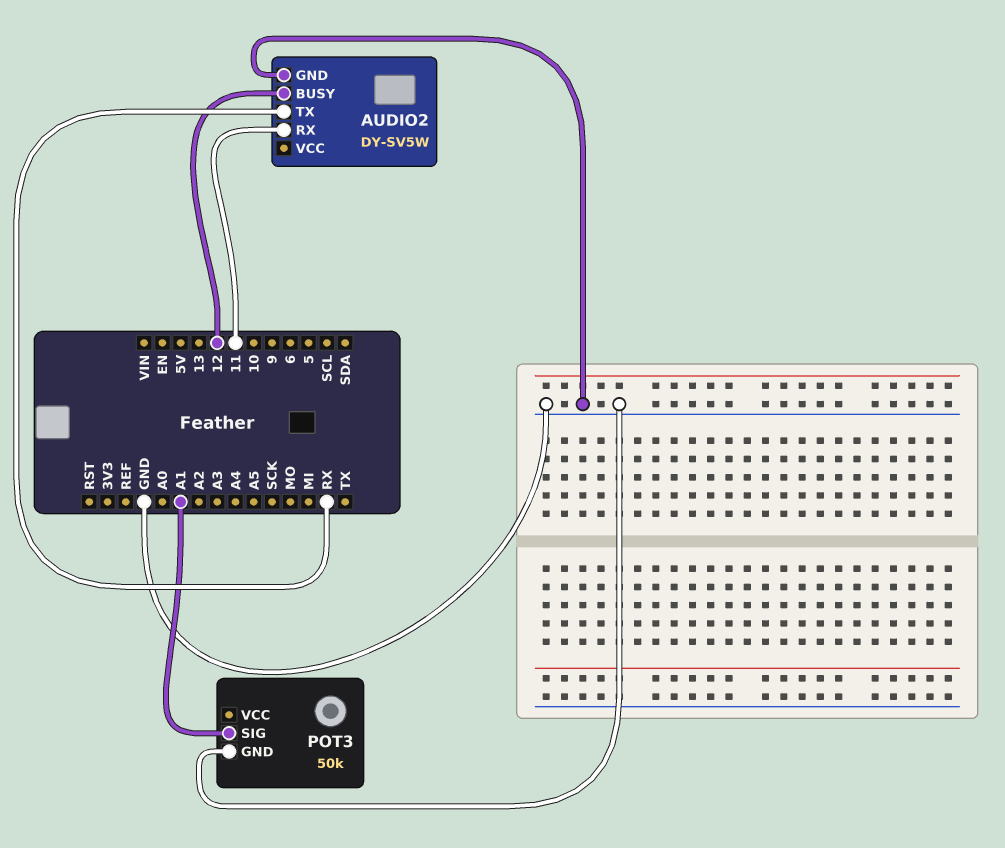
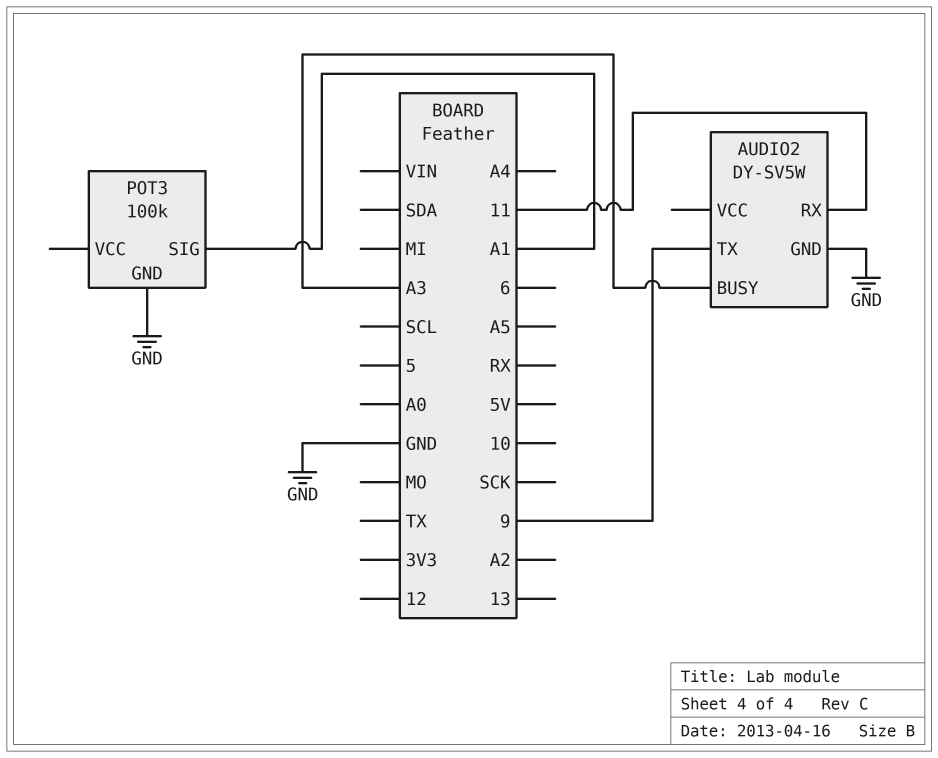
AUDIO2 pin BUSY: 12 -> A3
AUDIO2 pin TX: RX -> 9
POT3: 50k -> 100k

